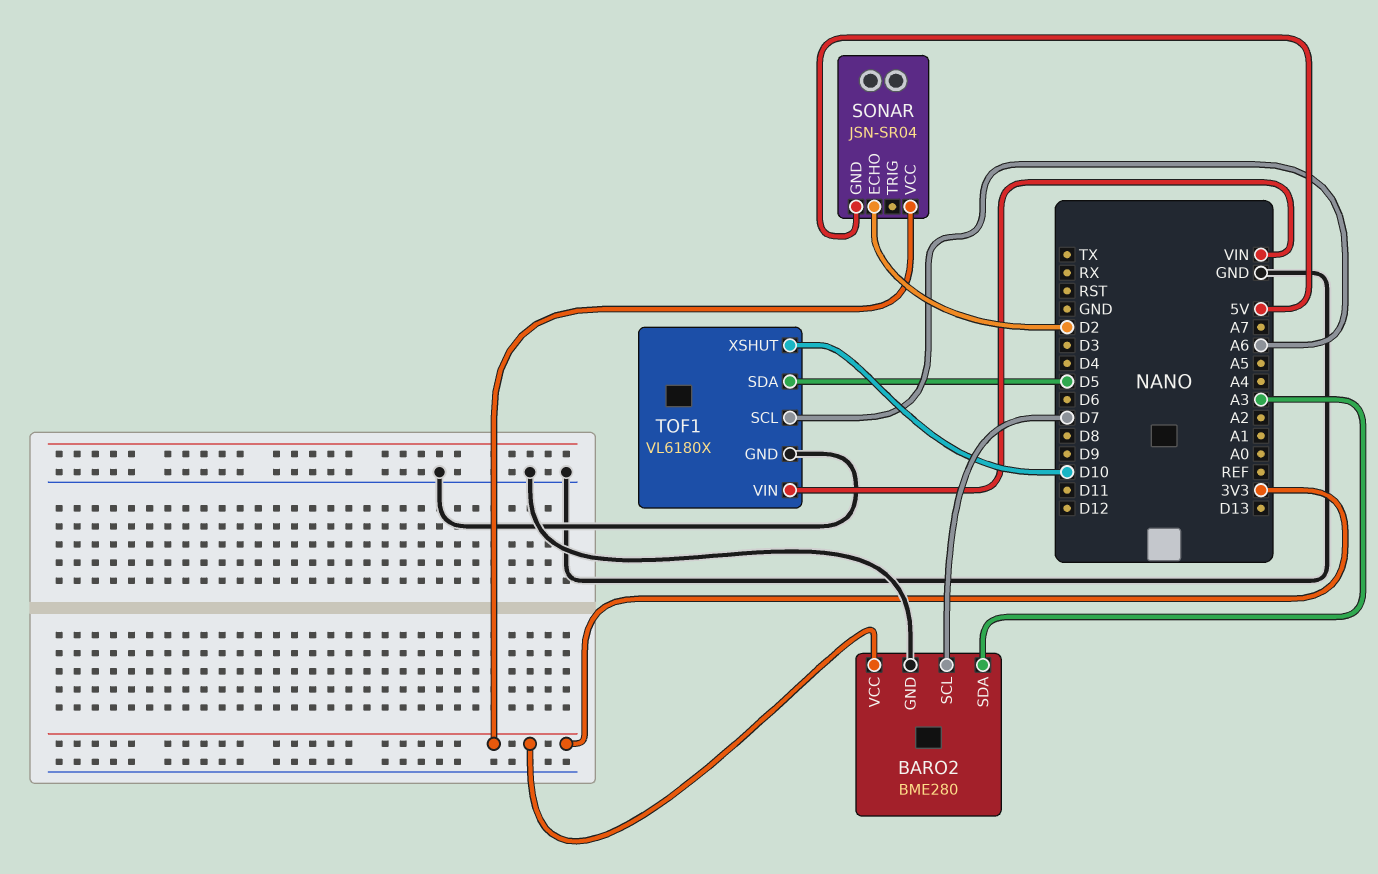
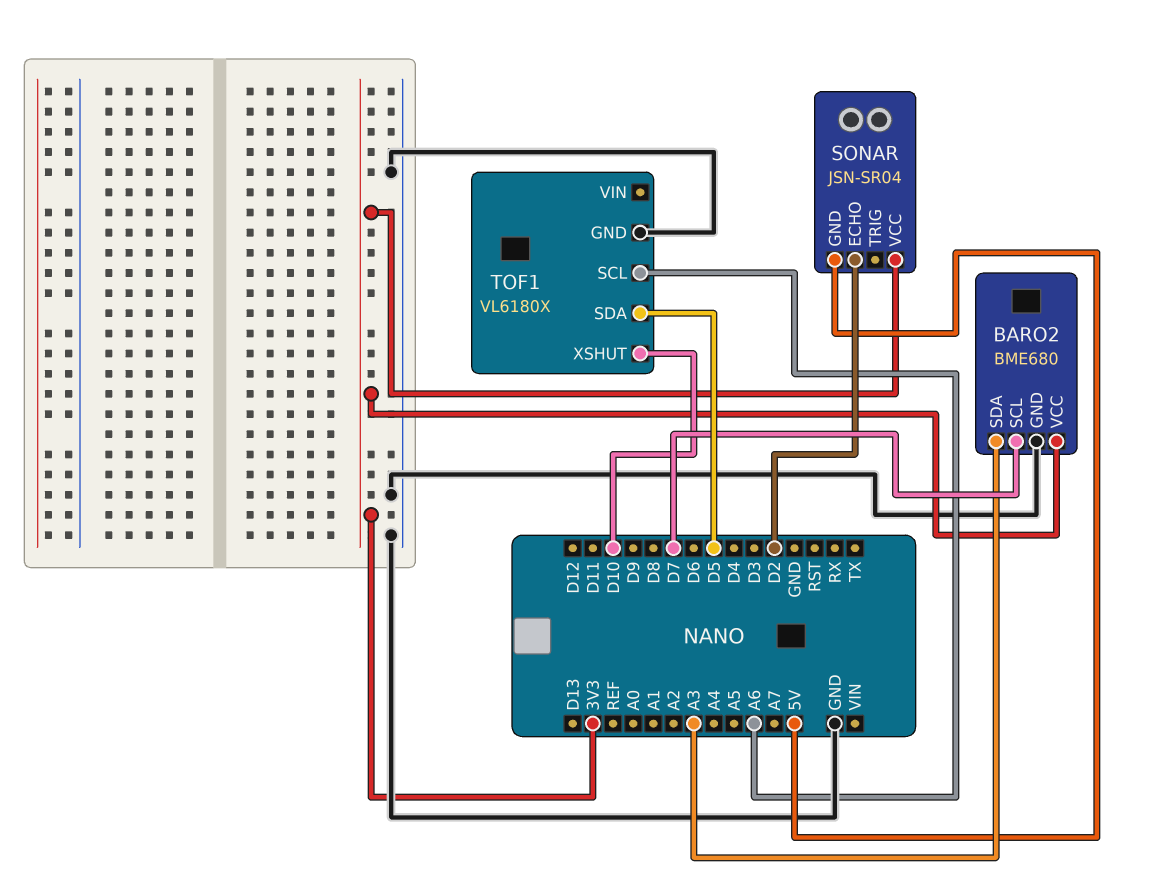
BARO2: BME280 -> BME680
TOF1 pin VIN: VIN -> none

